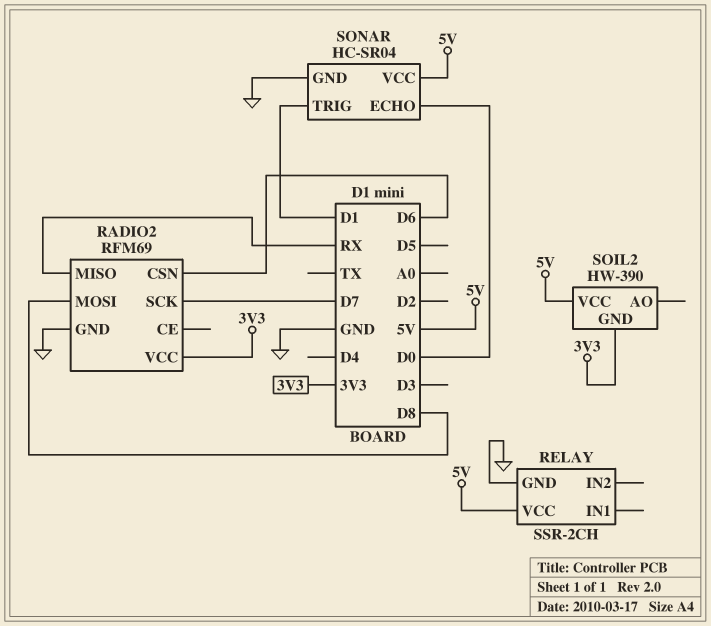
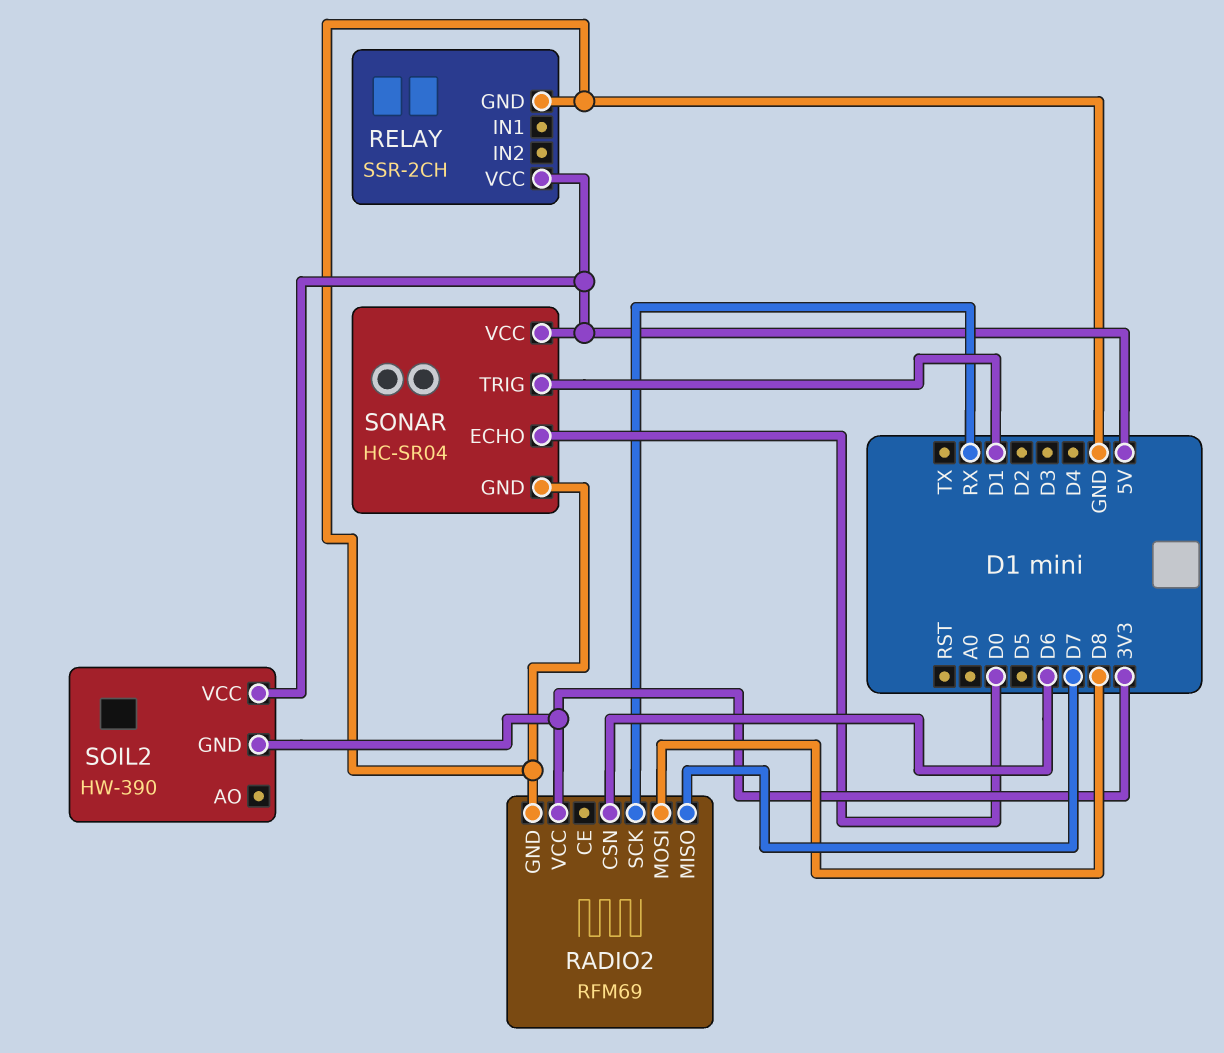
RADIO2 pin MISO: RX -> D7
RADIO2 pin SCK: D7 -> RX

